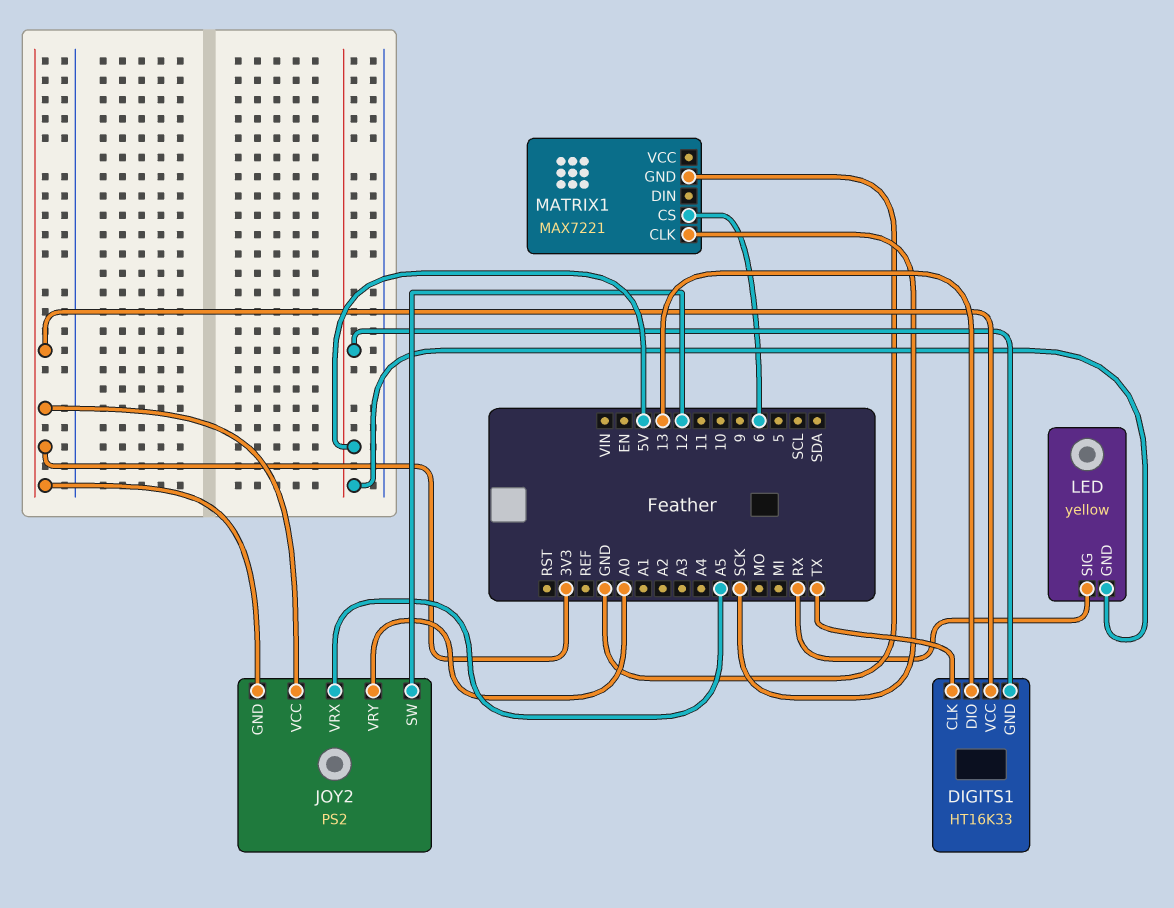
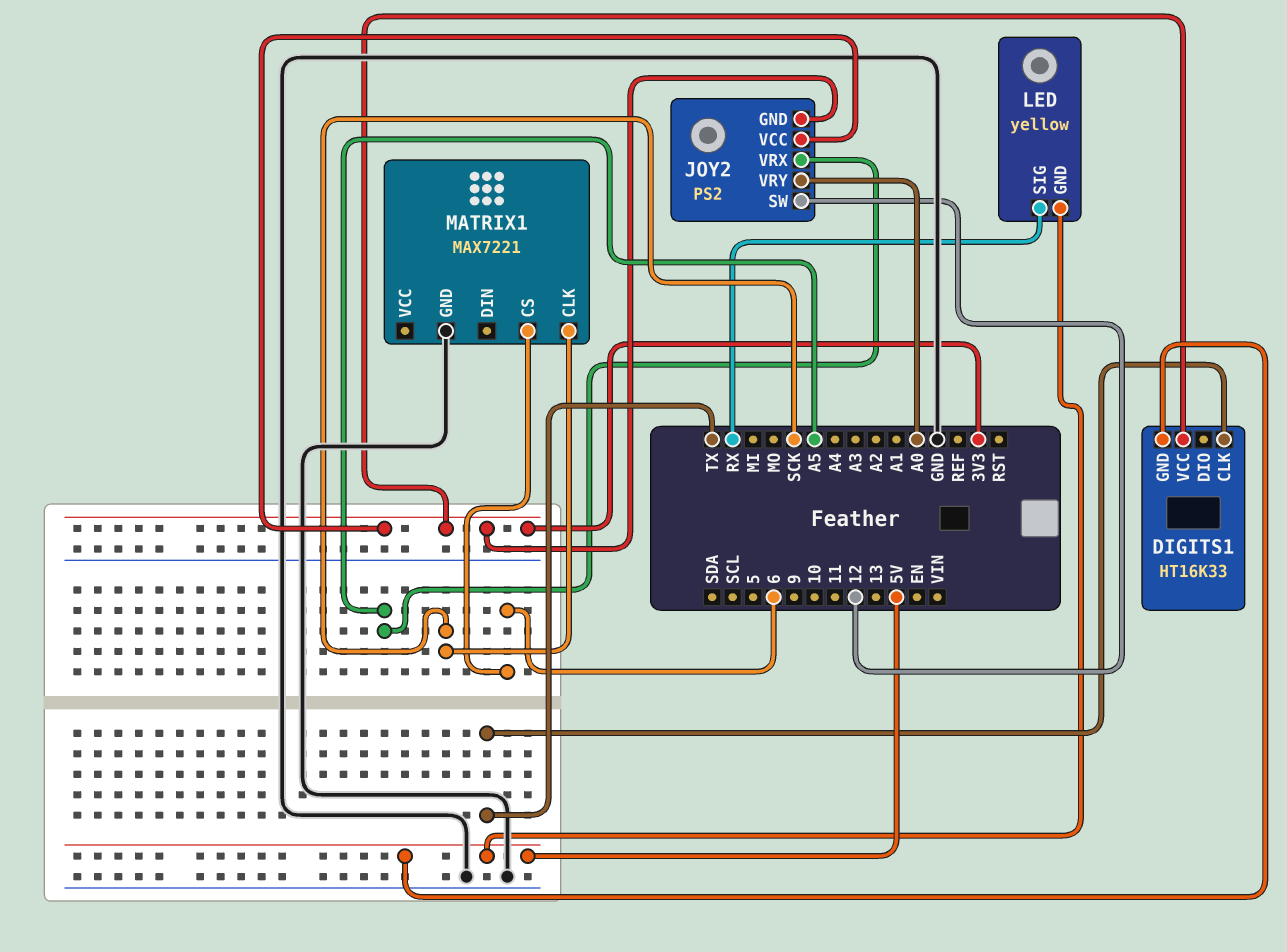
DIGITS1 pin DIO: 13 -> none

